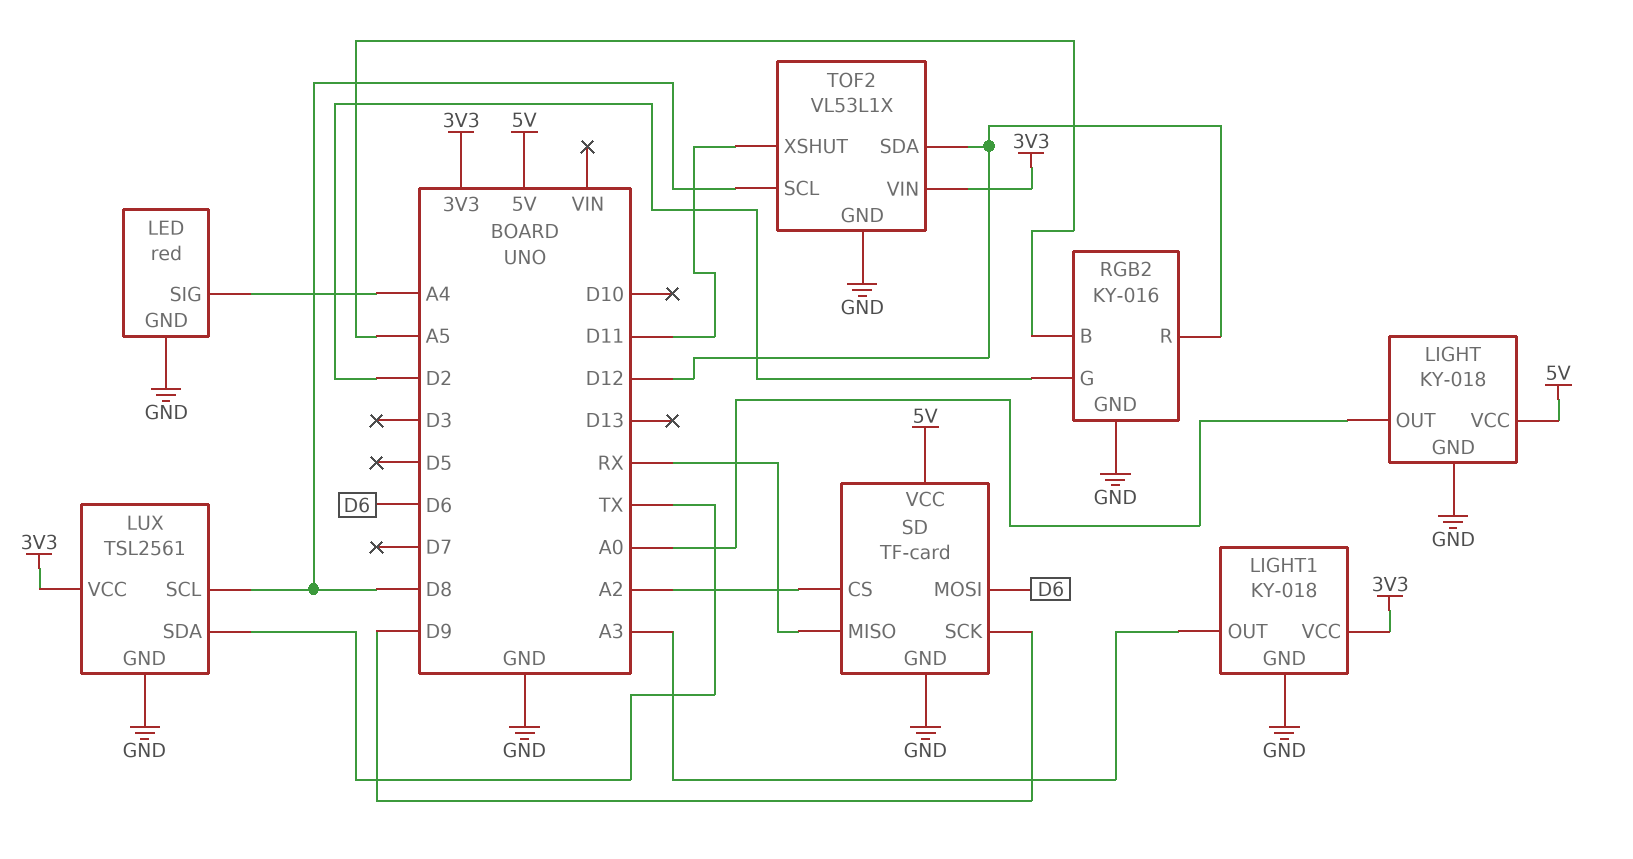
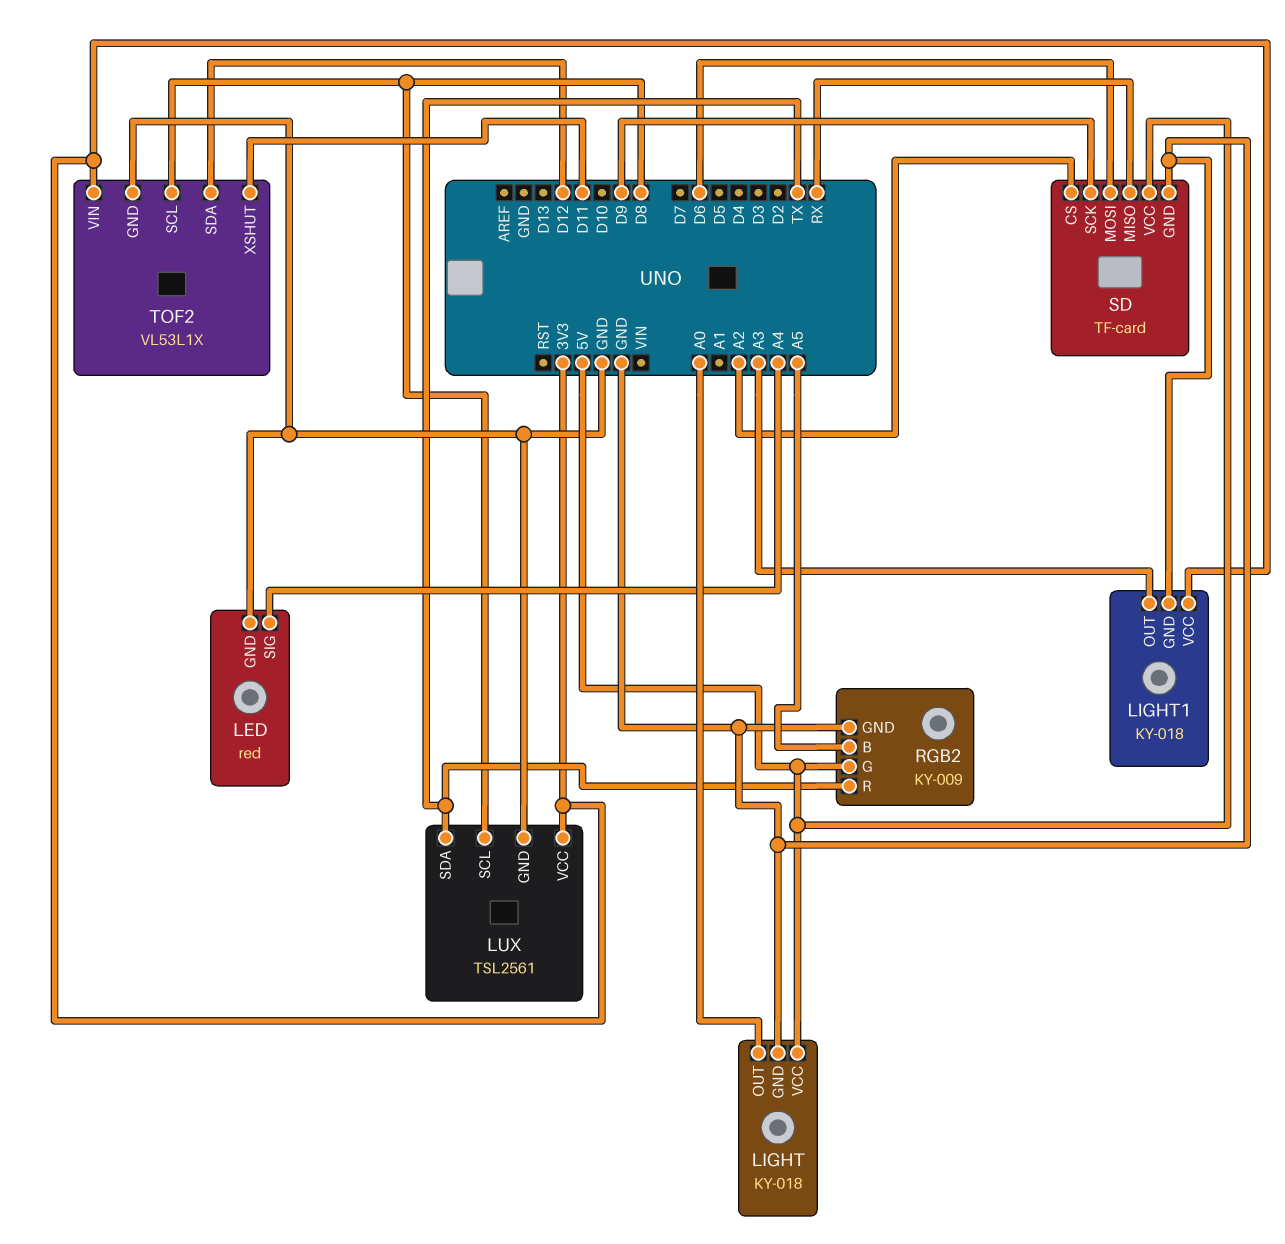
RGB2: KY-016 -> KY-009
RGB2 pin G: D2 -> 5V
RGB2 pin R: D12 -> TX

